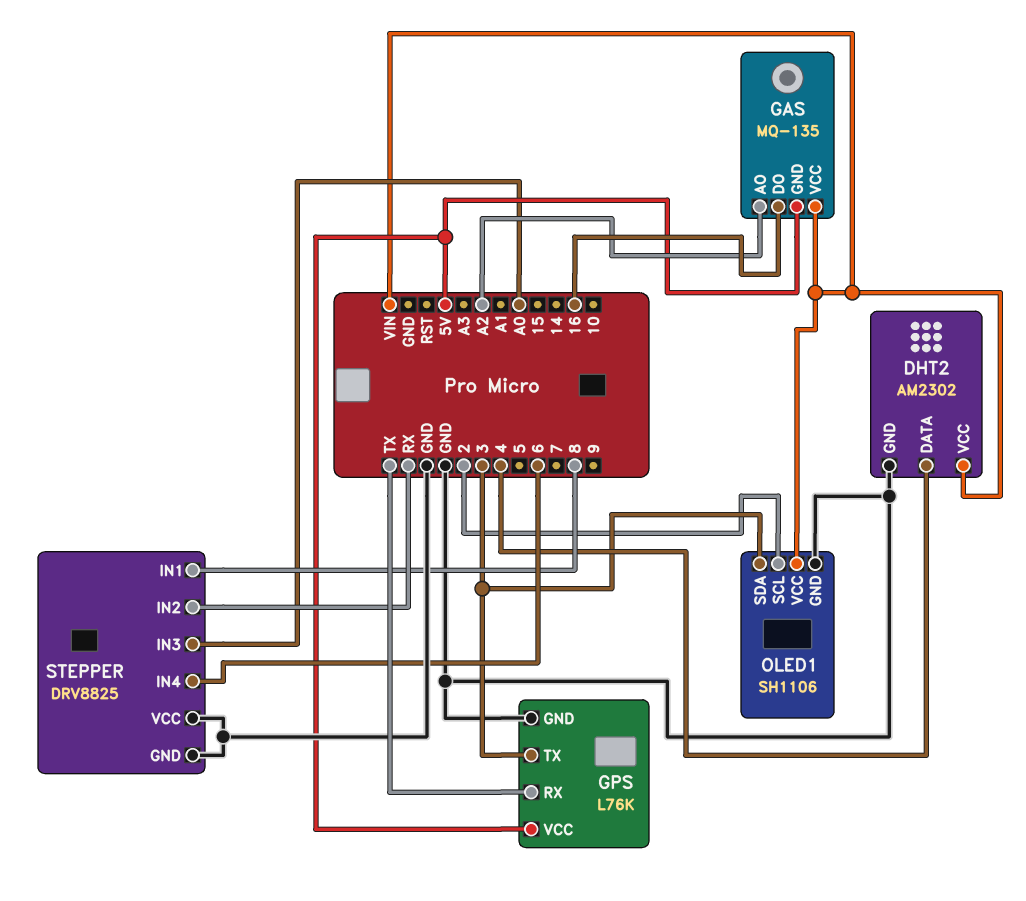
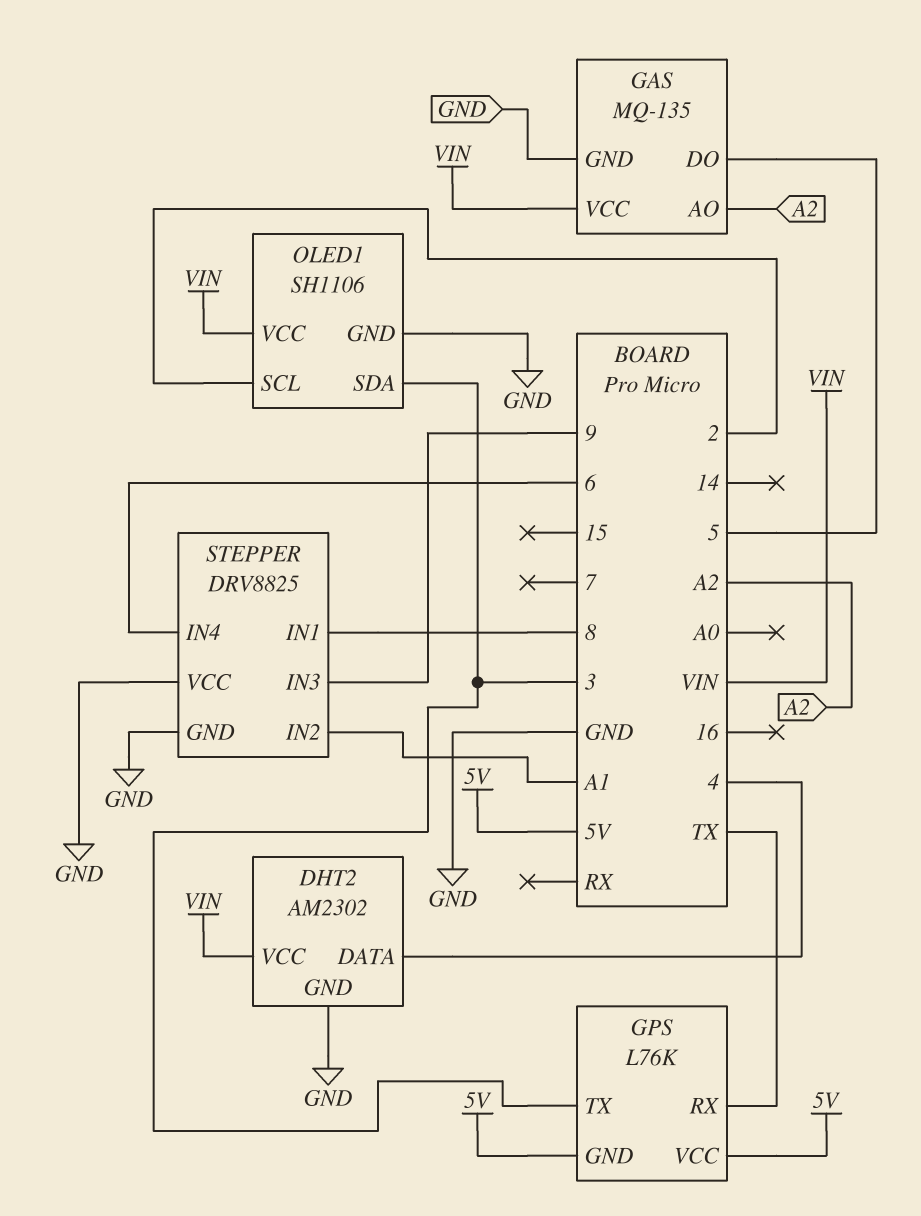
GAS pin DO: 16 -> 5
GAS pin GND: 5V -> GND
GPS pin GND: GND -> 5V
STEPPER pin IN2: RX -> A1
STEPPER pin IN3: A0 -> 9

